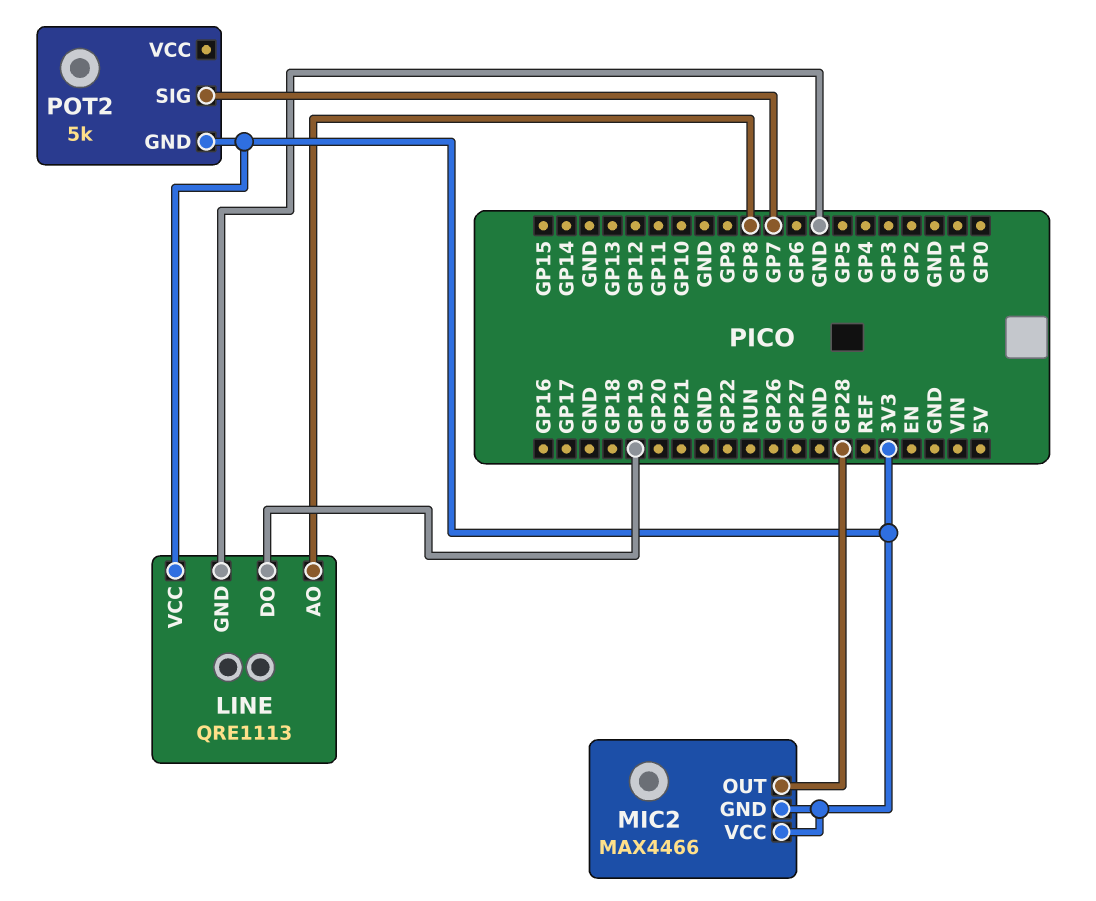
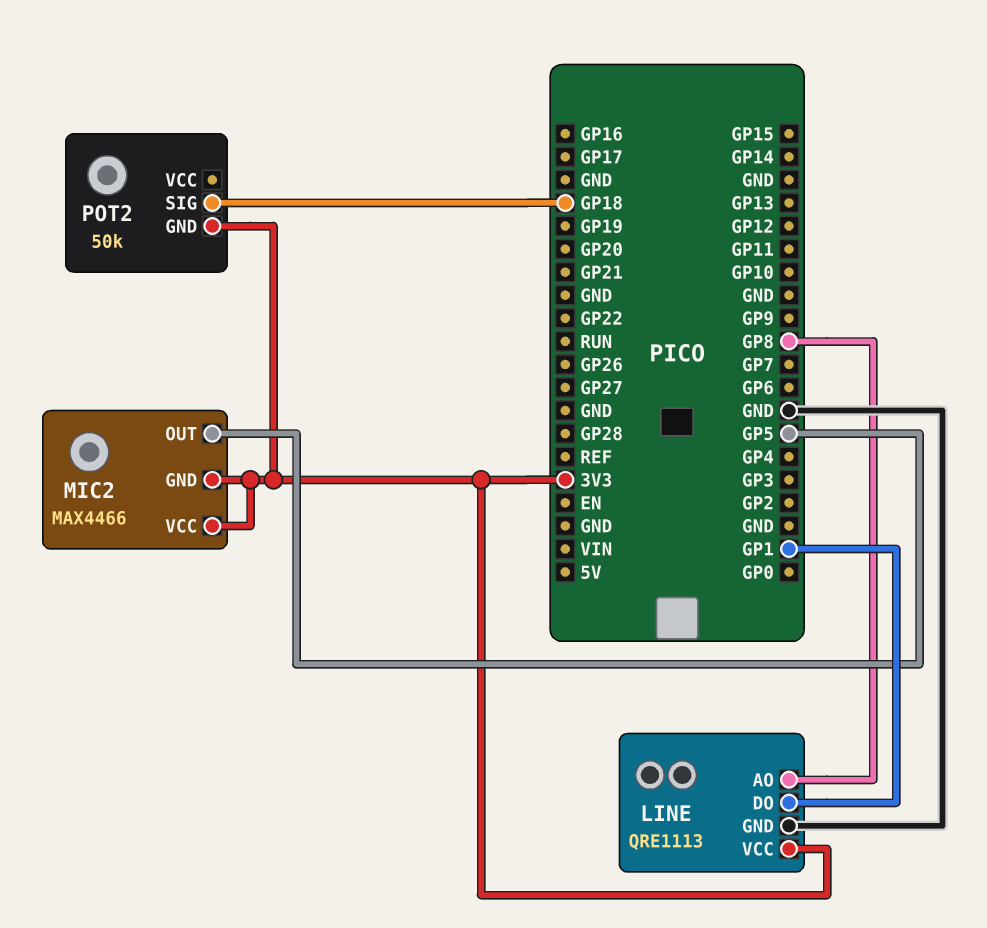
LINE pin DO: GP19 -> GP1
MIC2 pin OUT: GP28 -> GP5
POT2: 5k -> 50k
POT2 pin SIG: GP7 -> GP18

